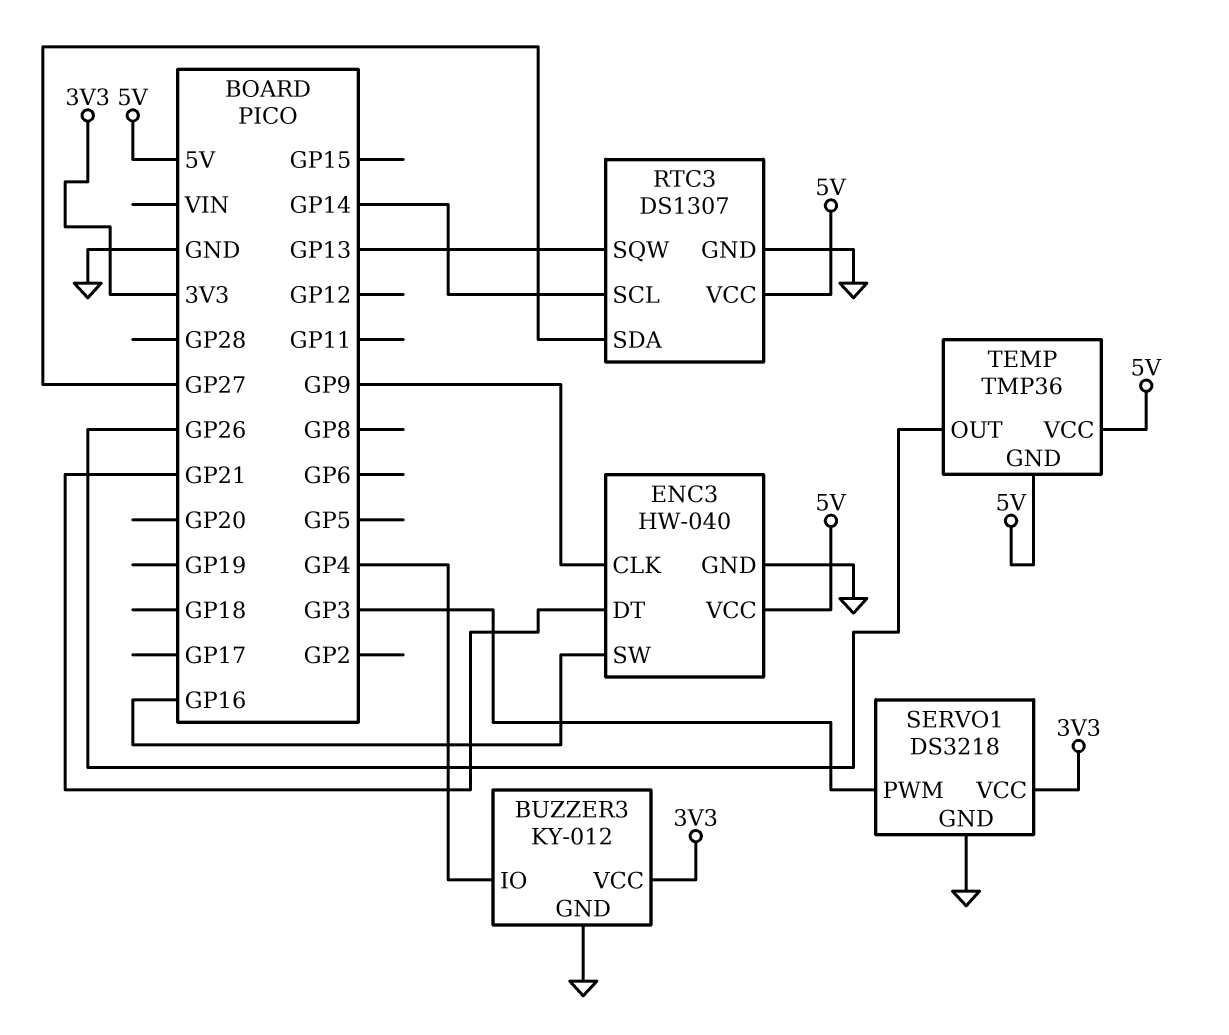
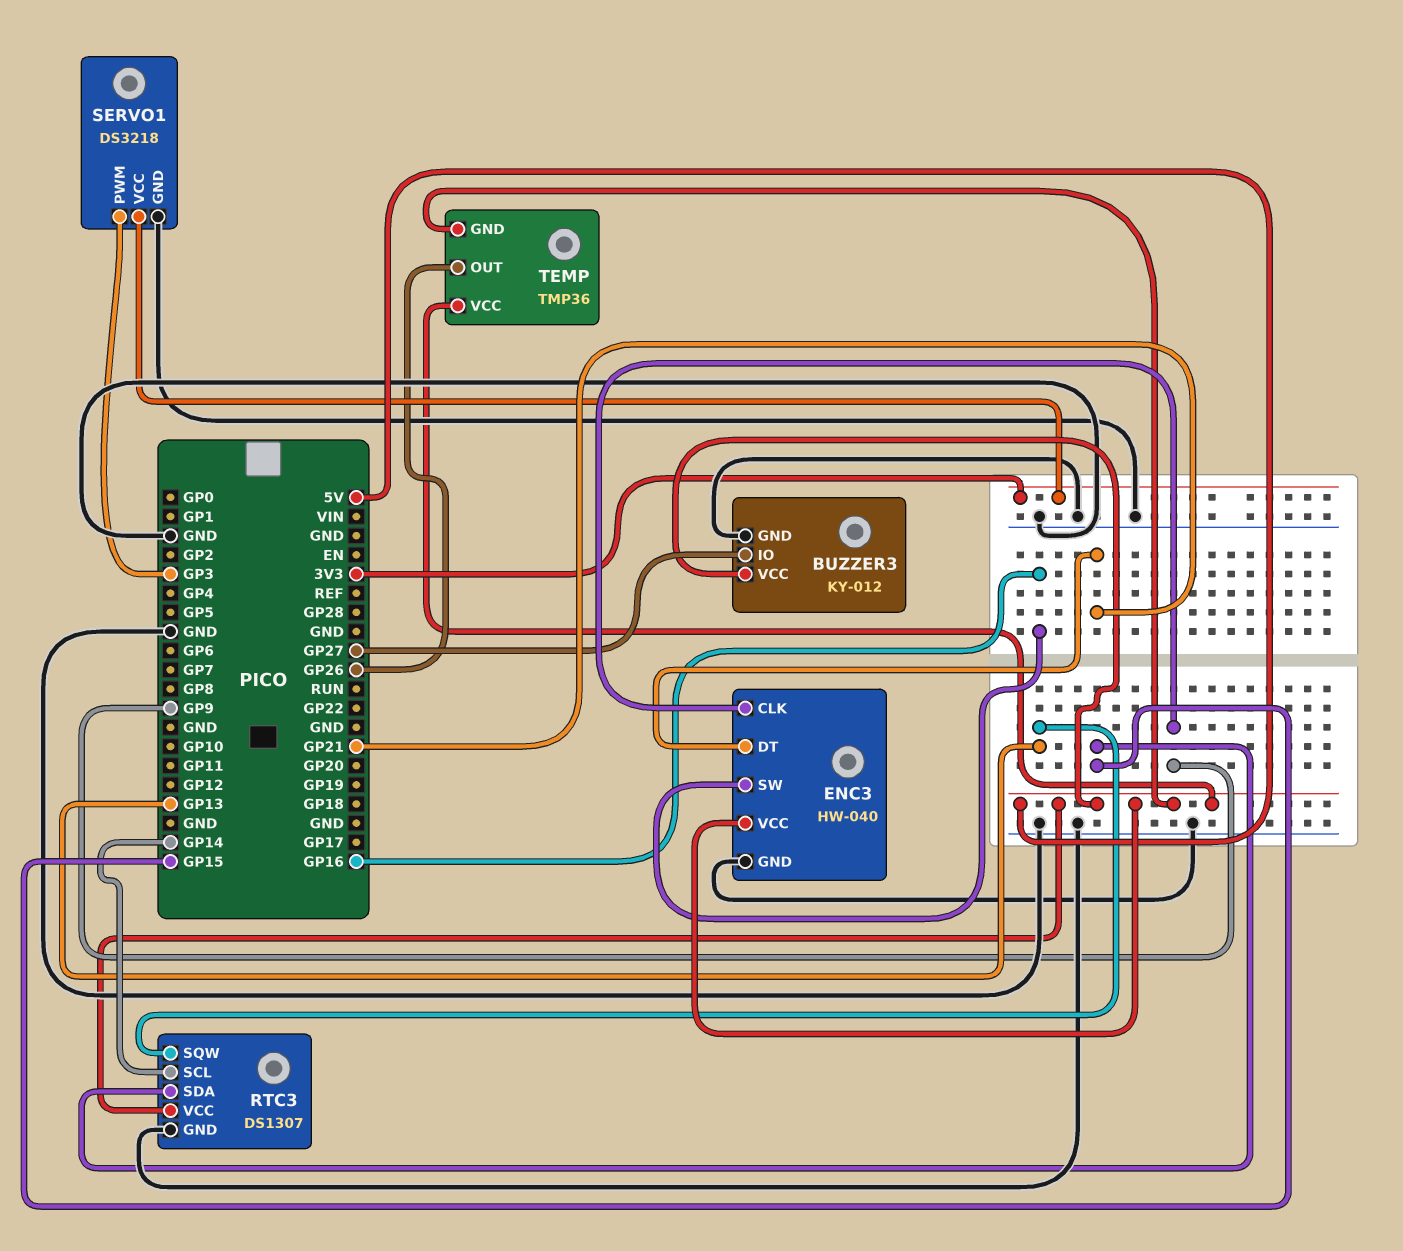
BUZZER3 pin IO: GP4 -> GP27
BUZZER3 pin VCC: 3V3 -> 5V
RTC3 pin SDA: GP27 -> GP15

